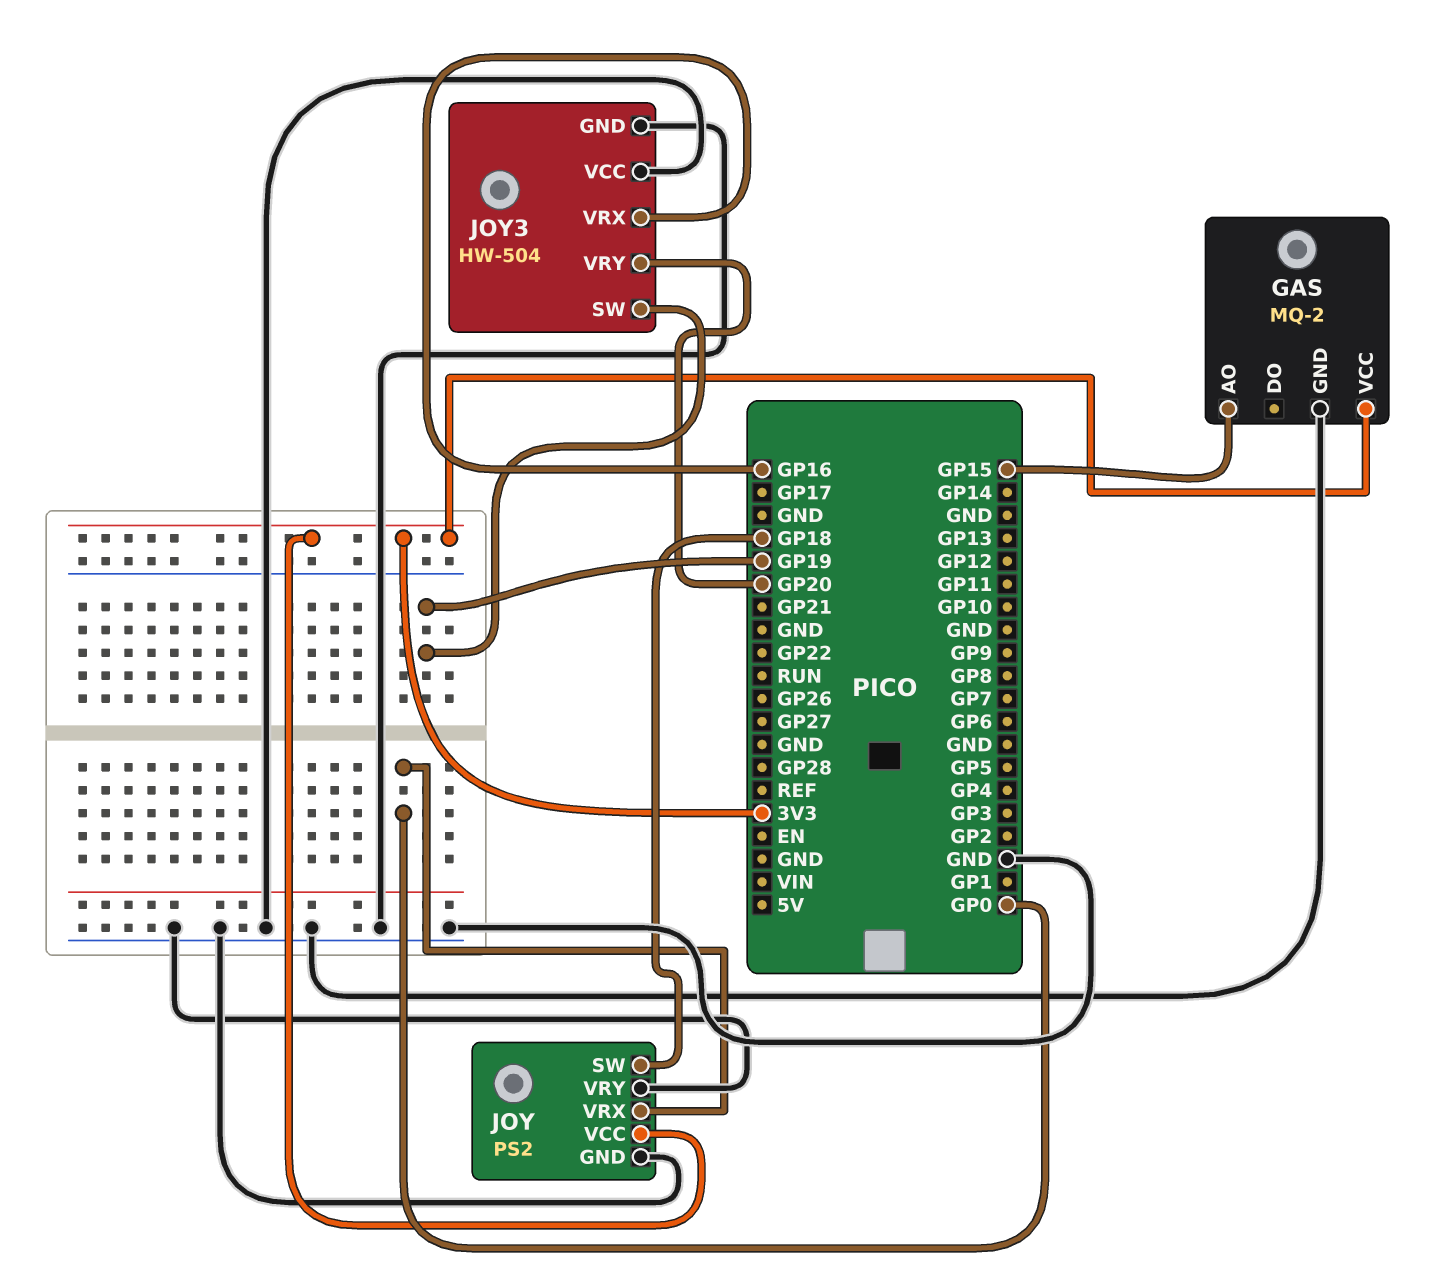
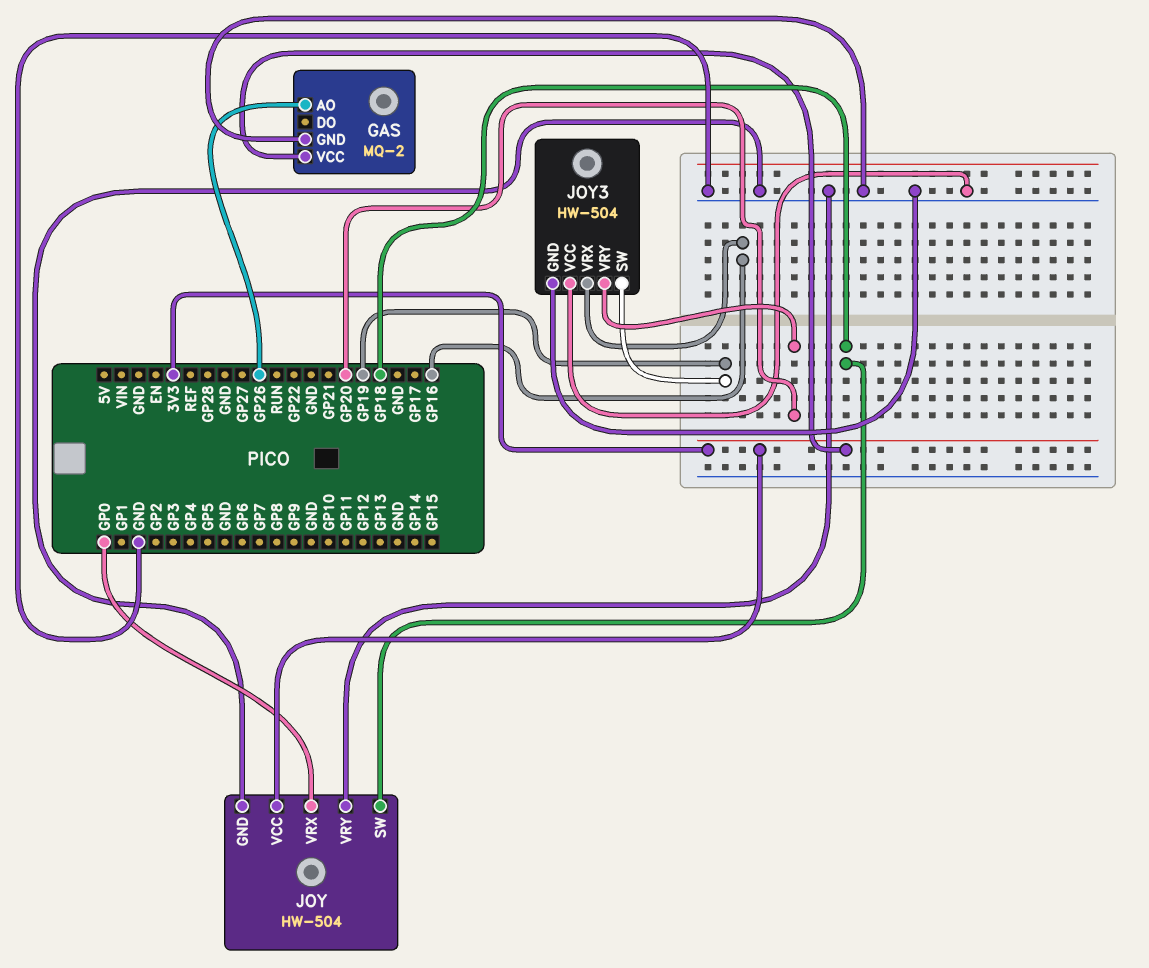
GAS pin AO: GP15 -> GP26
JOY: PS2 -> HW-504

